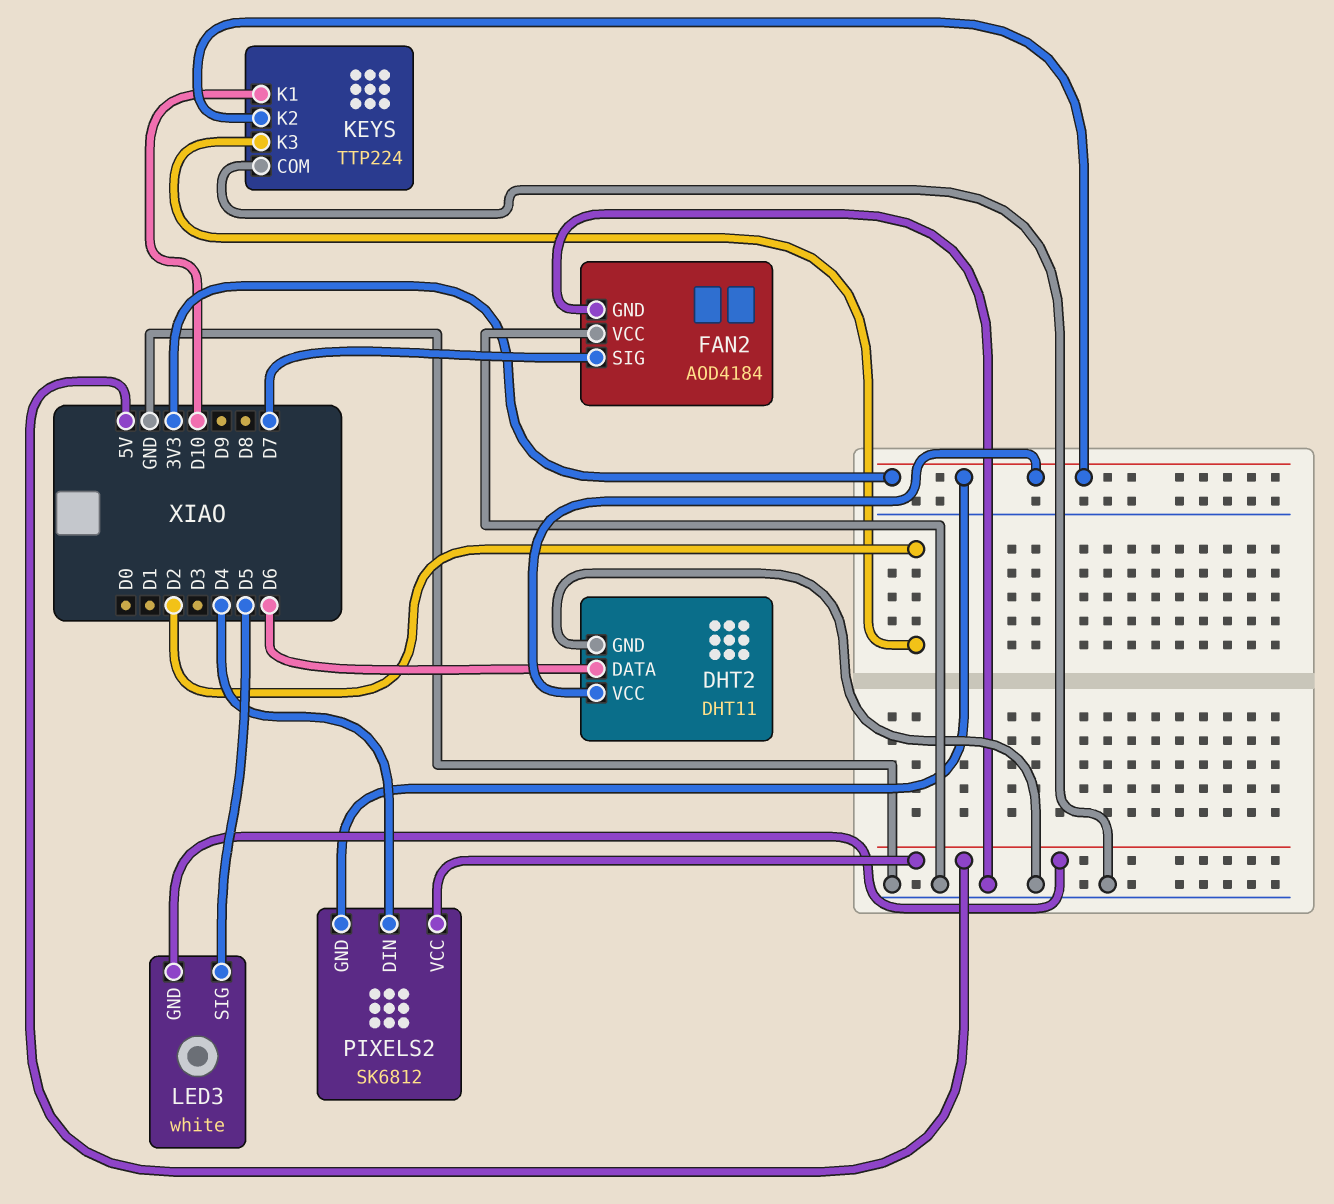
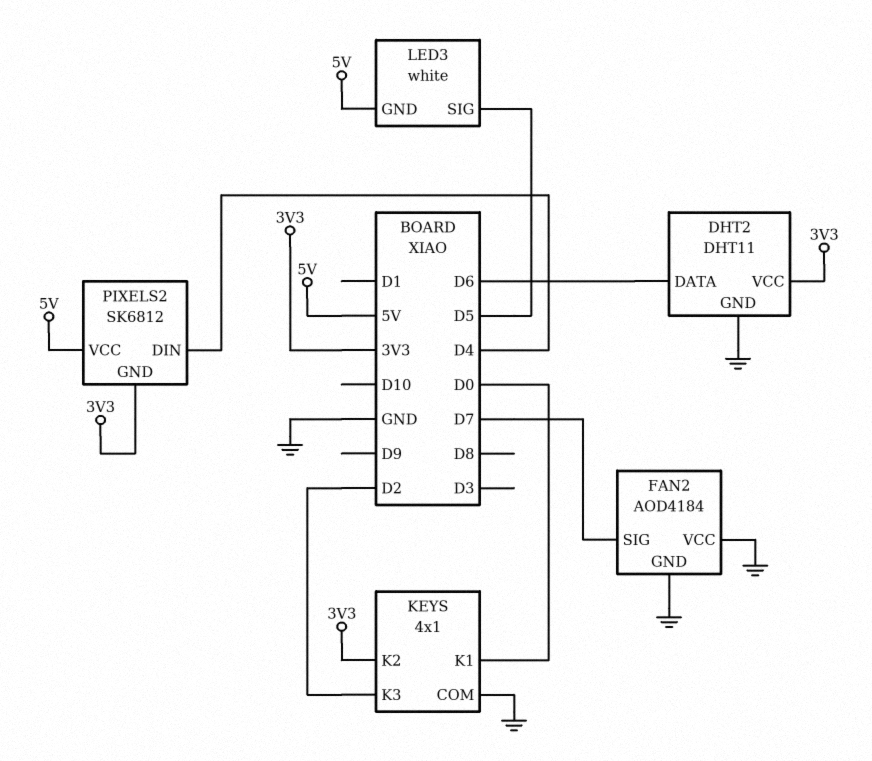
KEYS: TTP224 -> 4x1
KEYS pin K1: D10 -> D0

